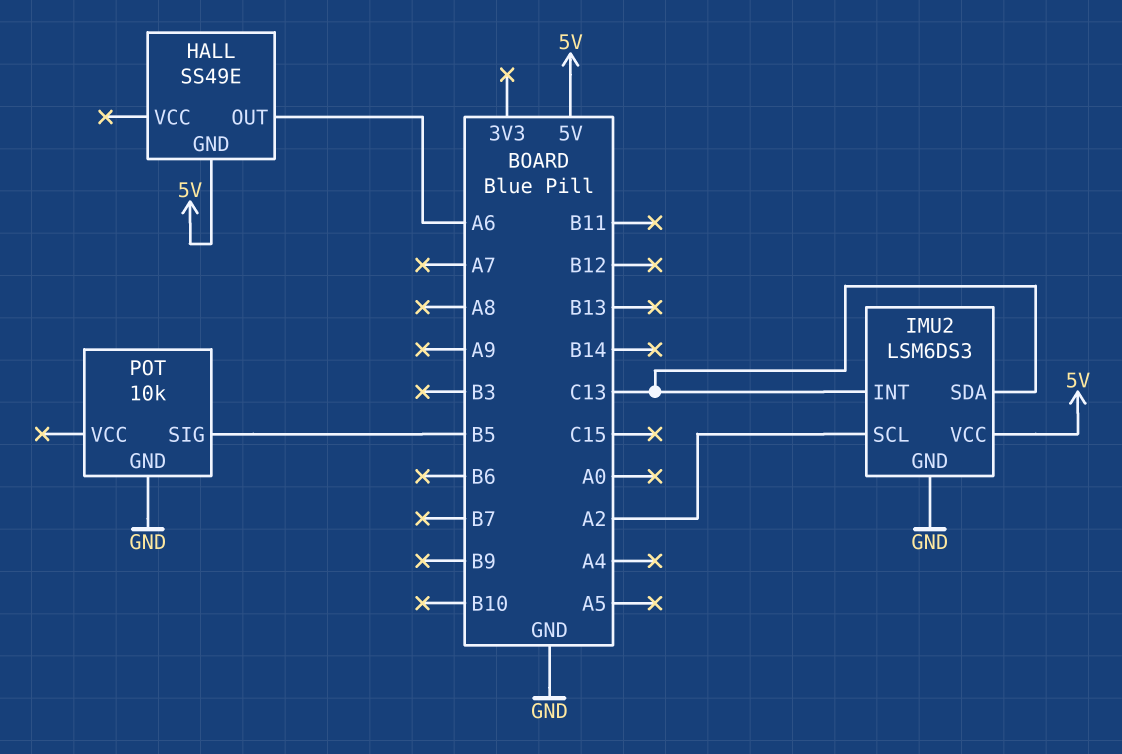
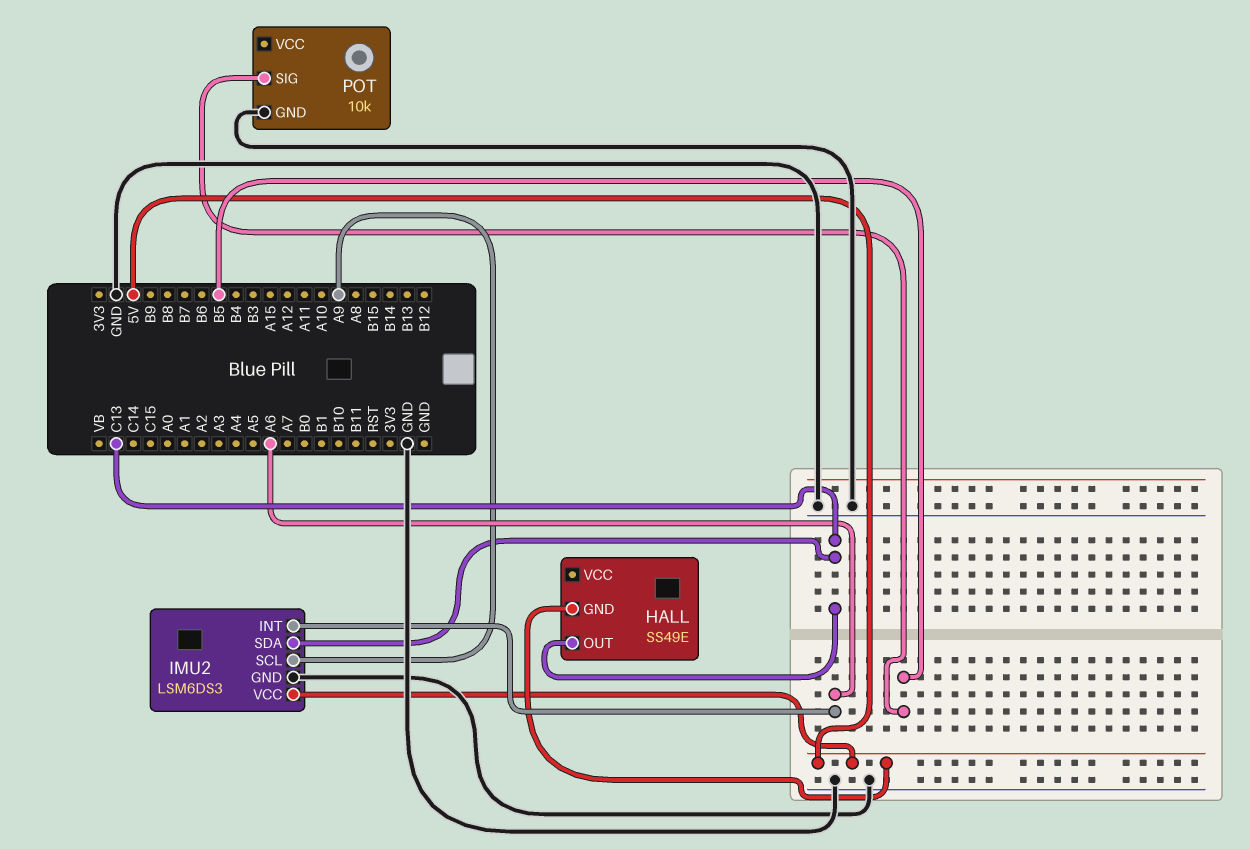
HALL pin OUT: A6 -> C13
IMU2 pin INT: C13 -> A6
IMU2 pin SCL: A2 -> A9

